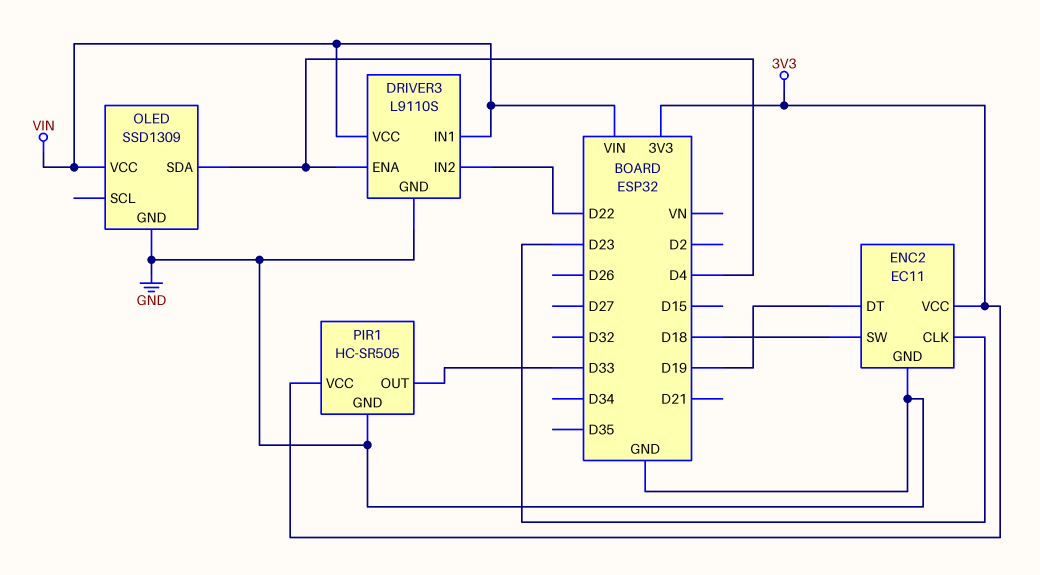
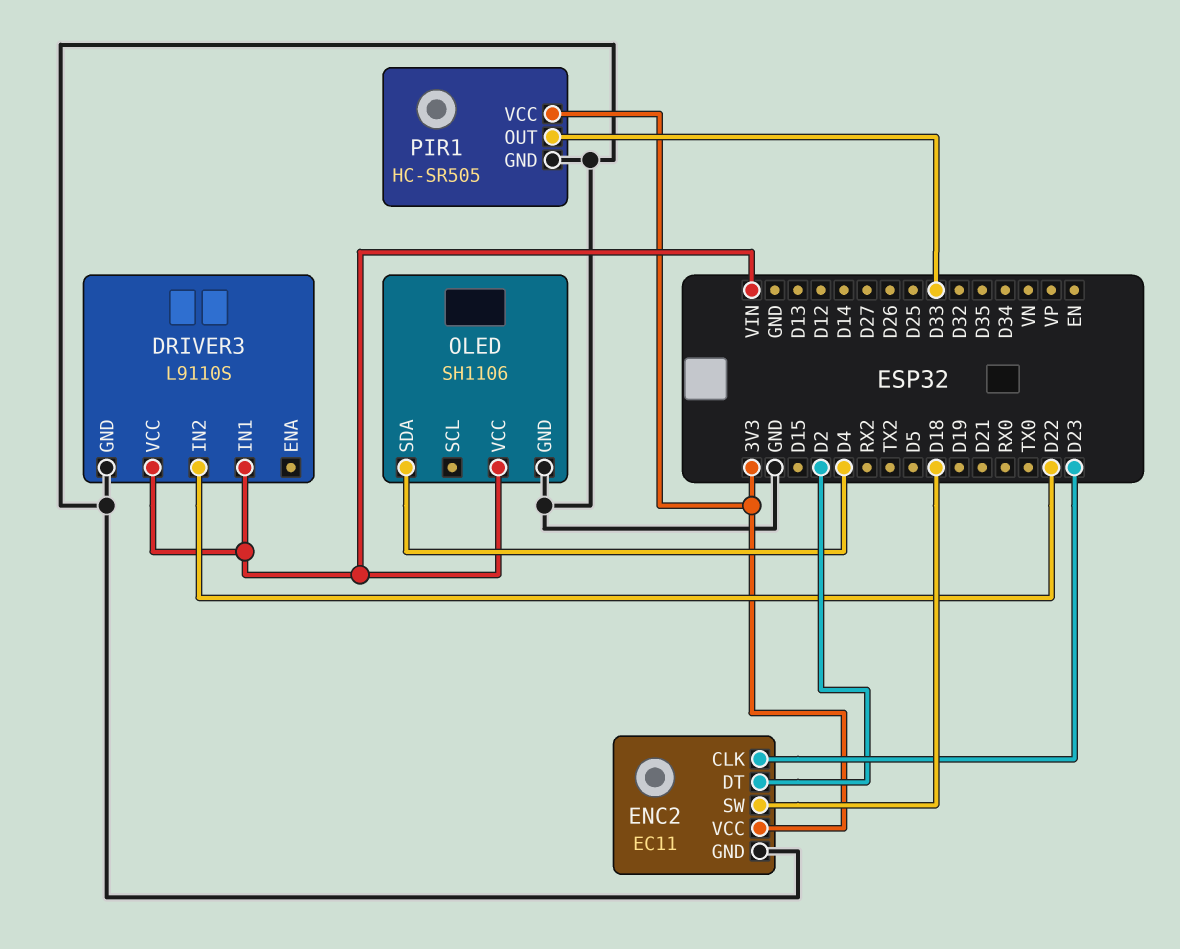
DRIVER3 pin ENA: D4 -> none
ENC2 pin DT: D19 -> D2
OLED: SSD1309 -> SH1106

